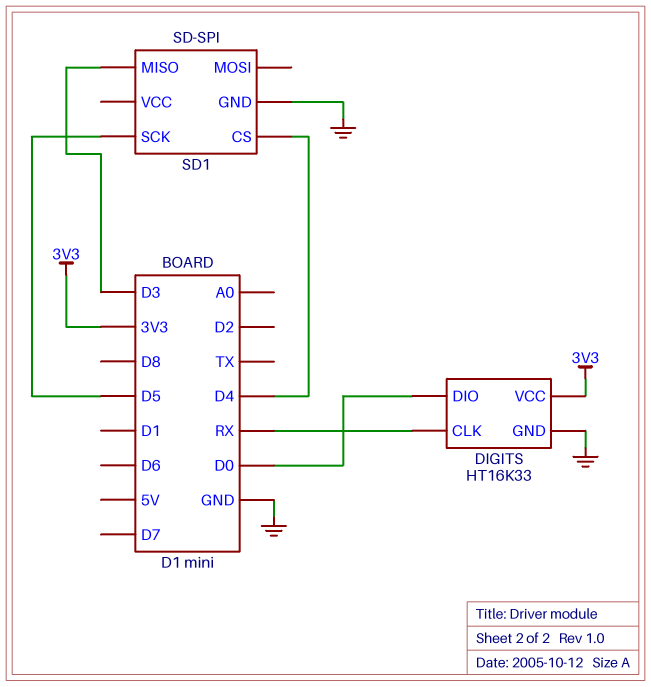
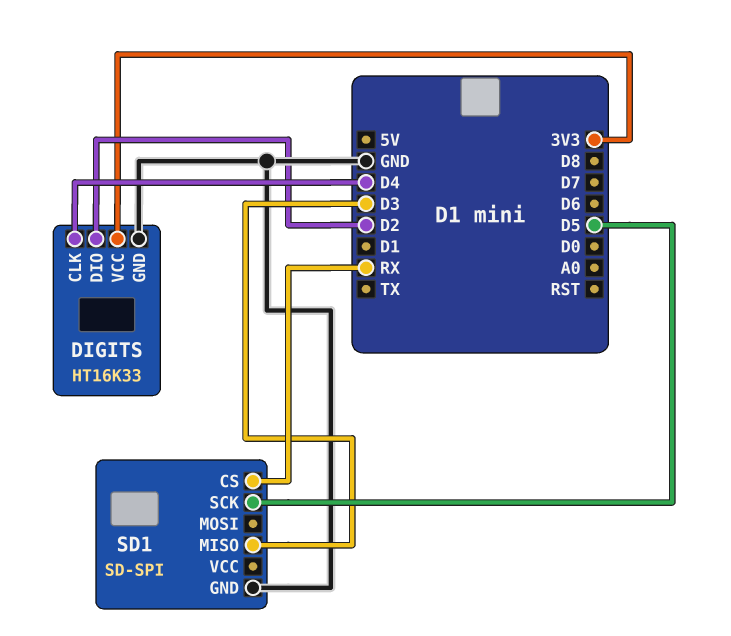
DIGITS pin CLK: RX -> D4
DIGITS pin DIO: D0 -> D2
SD1 pin CS: D4 -> RX

